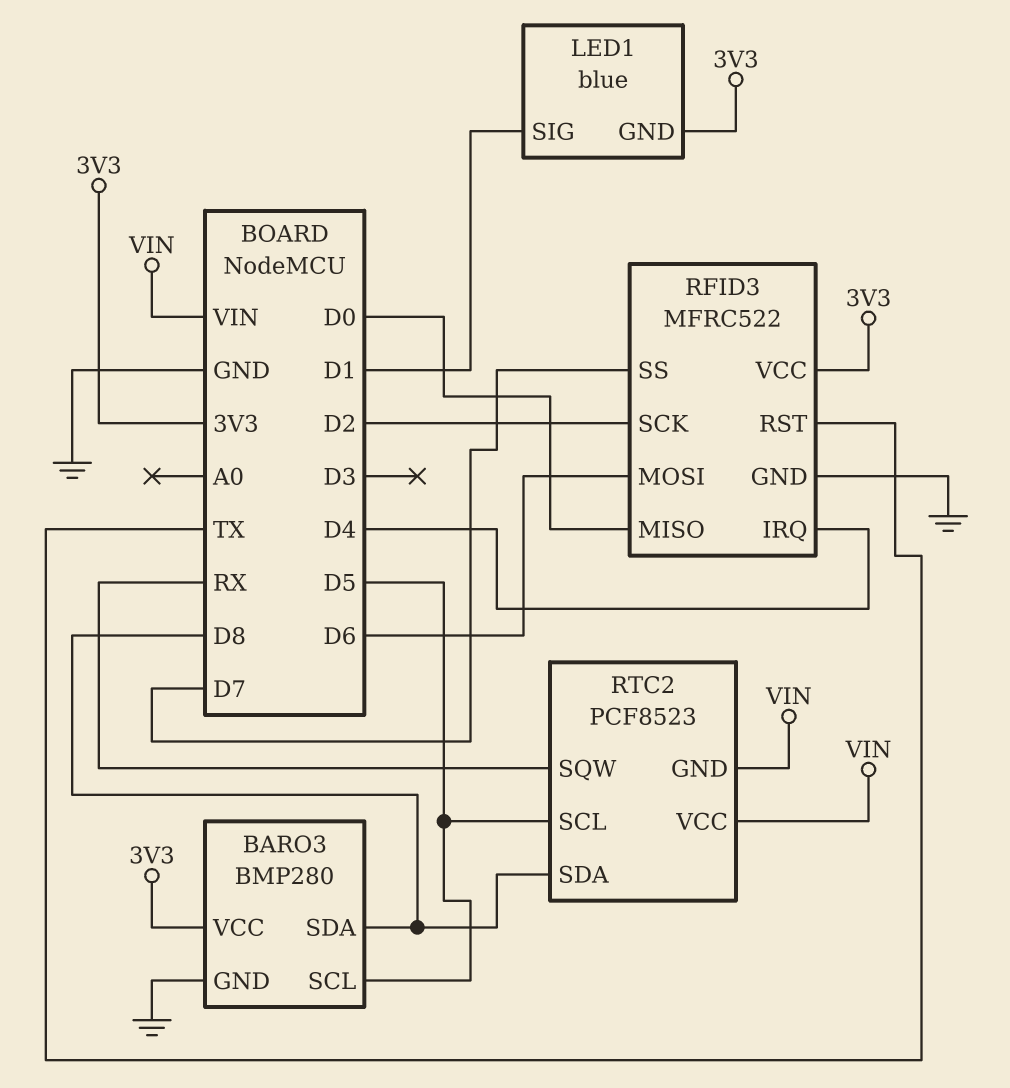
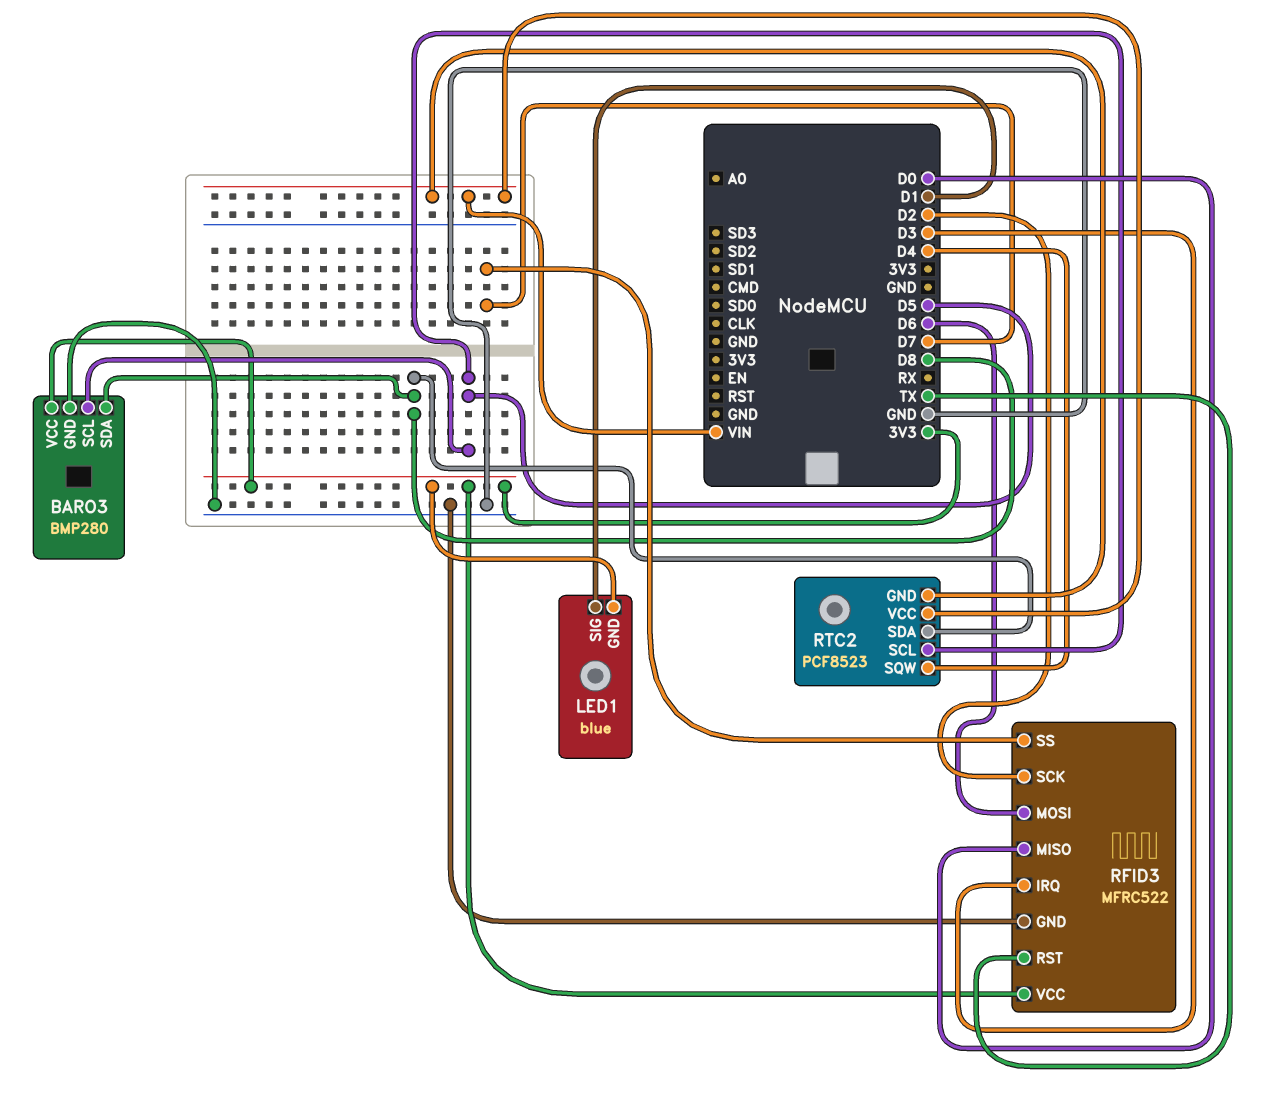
RFID3 pin IRQ: D4 -> D3
RTC2 pin SQW: RX -> D4

